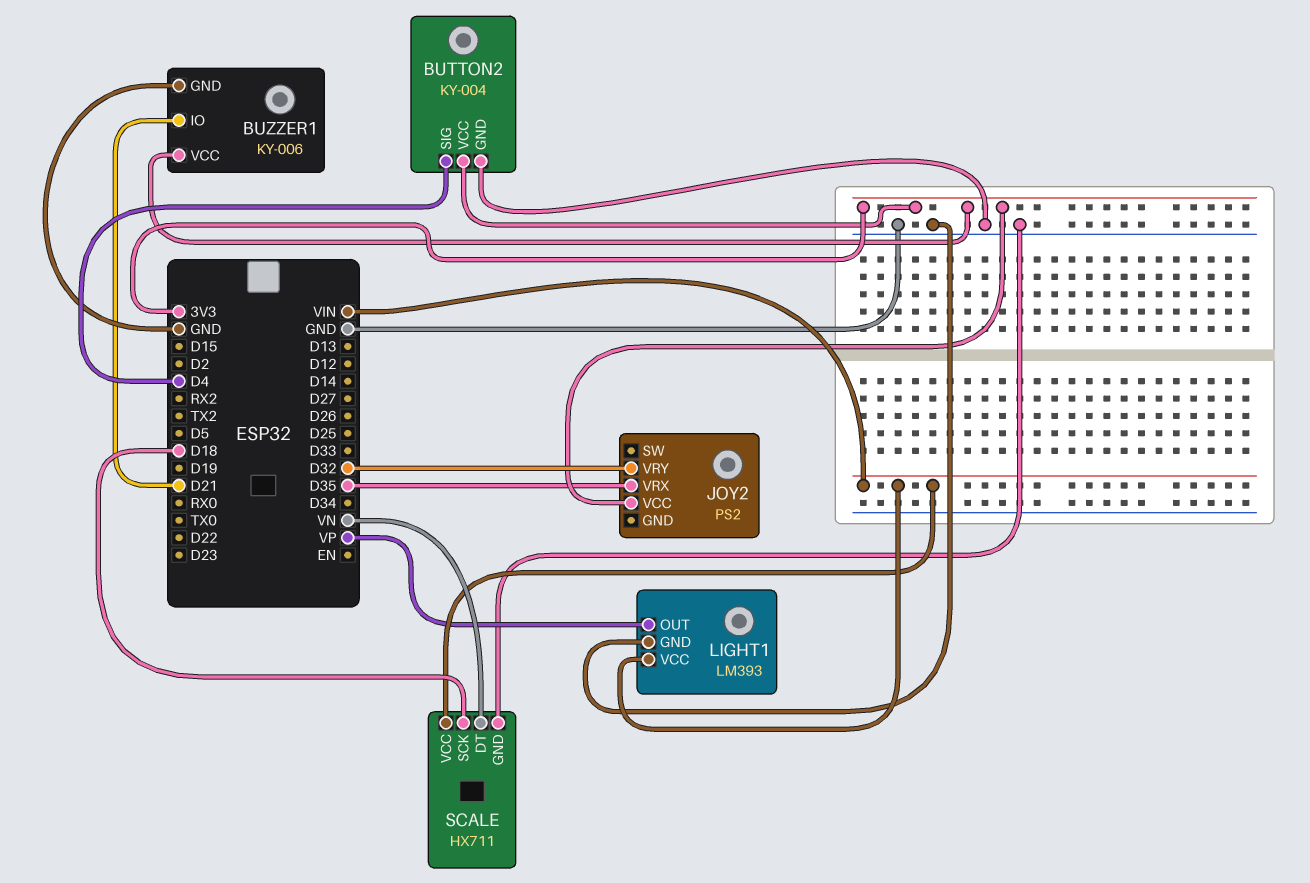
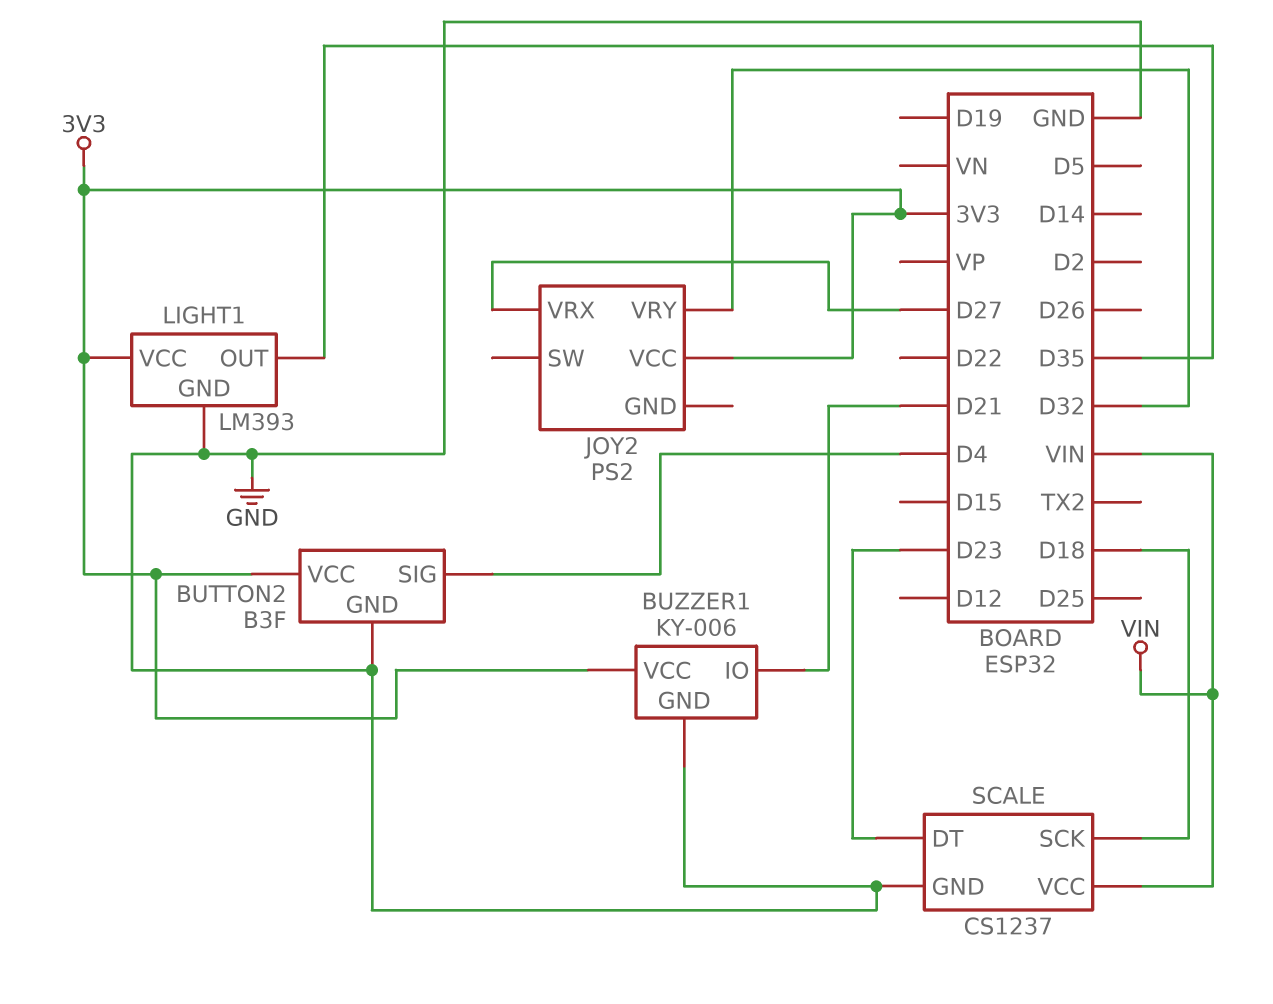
BUTTON2: KY-004 -> B3F
JOY2 pin VRX: D35 -> D27
LIGHT1 pin OUT: VP -> D35
LIGHT1 pin VCC: VIN -> 3V3
SCALE: HX711 -> CS1237
SCALE pin DT: VN -> D23

